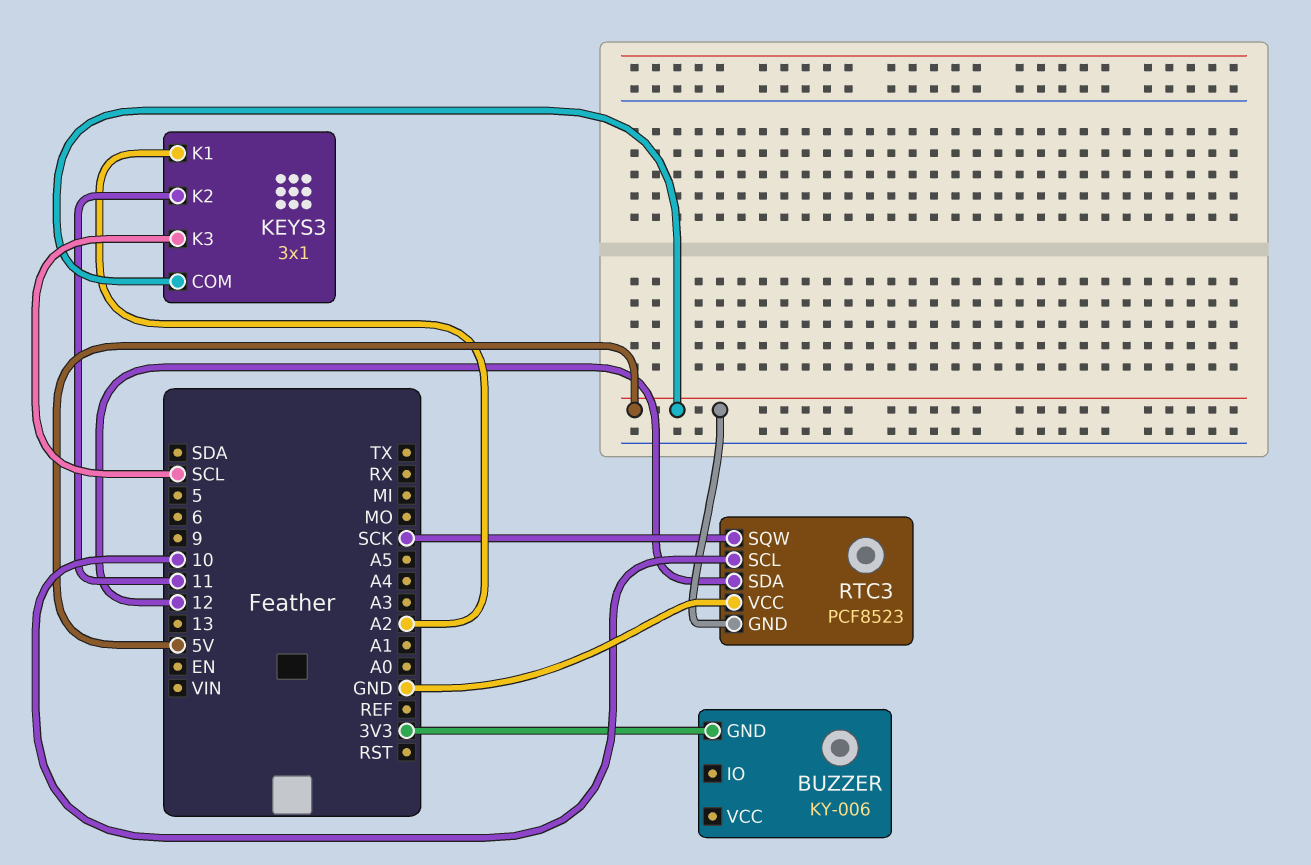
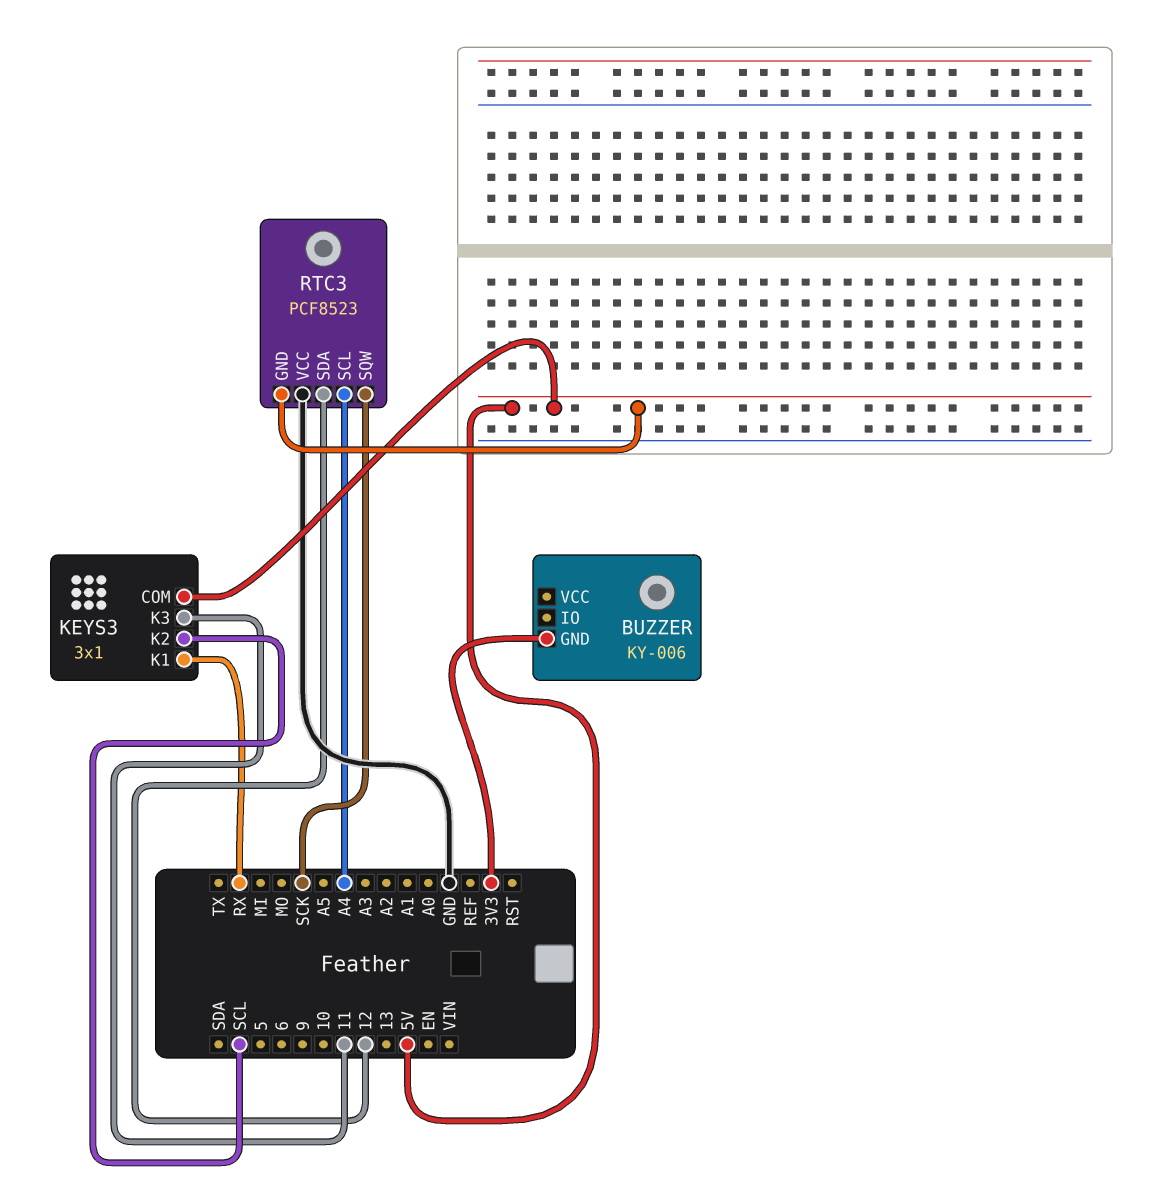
KEYS3 pin K1: A2 -> RX
KEYS3 pin K2: 11 -> SCL
KEYS3 pin K3: SCL -> 11
RTC3 pin SCL: 10 -> A4

